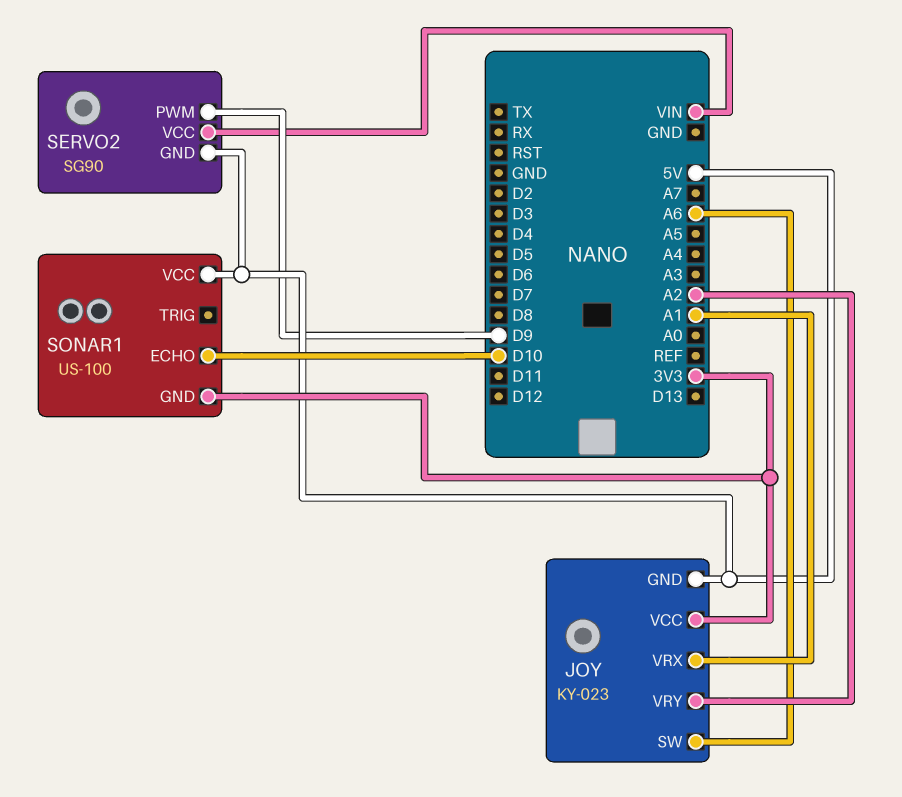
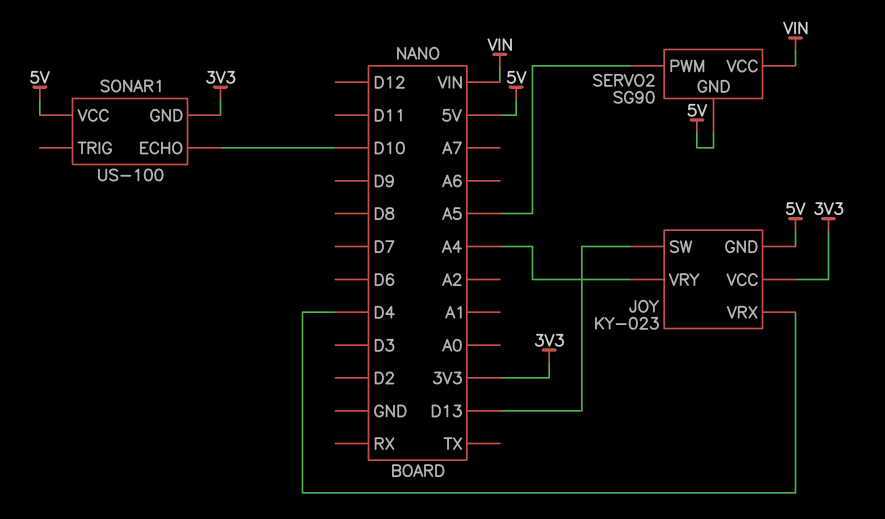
JOY pin SW: A6 -> D13
JOY pin VRX: A1 -> D4
JOY pin VRY: A2 -> A4
SERVO2 pin PWM: D9 -> A5

